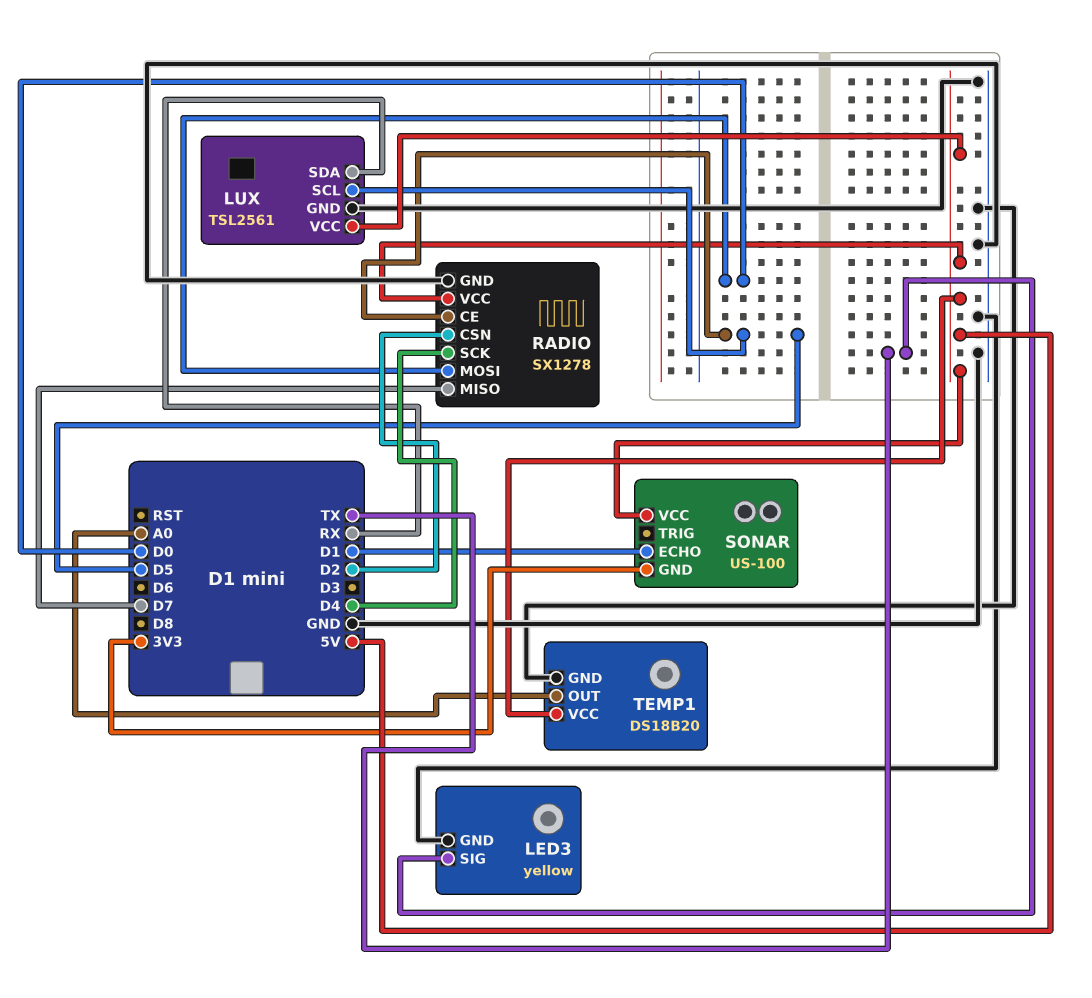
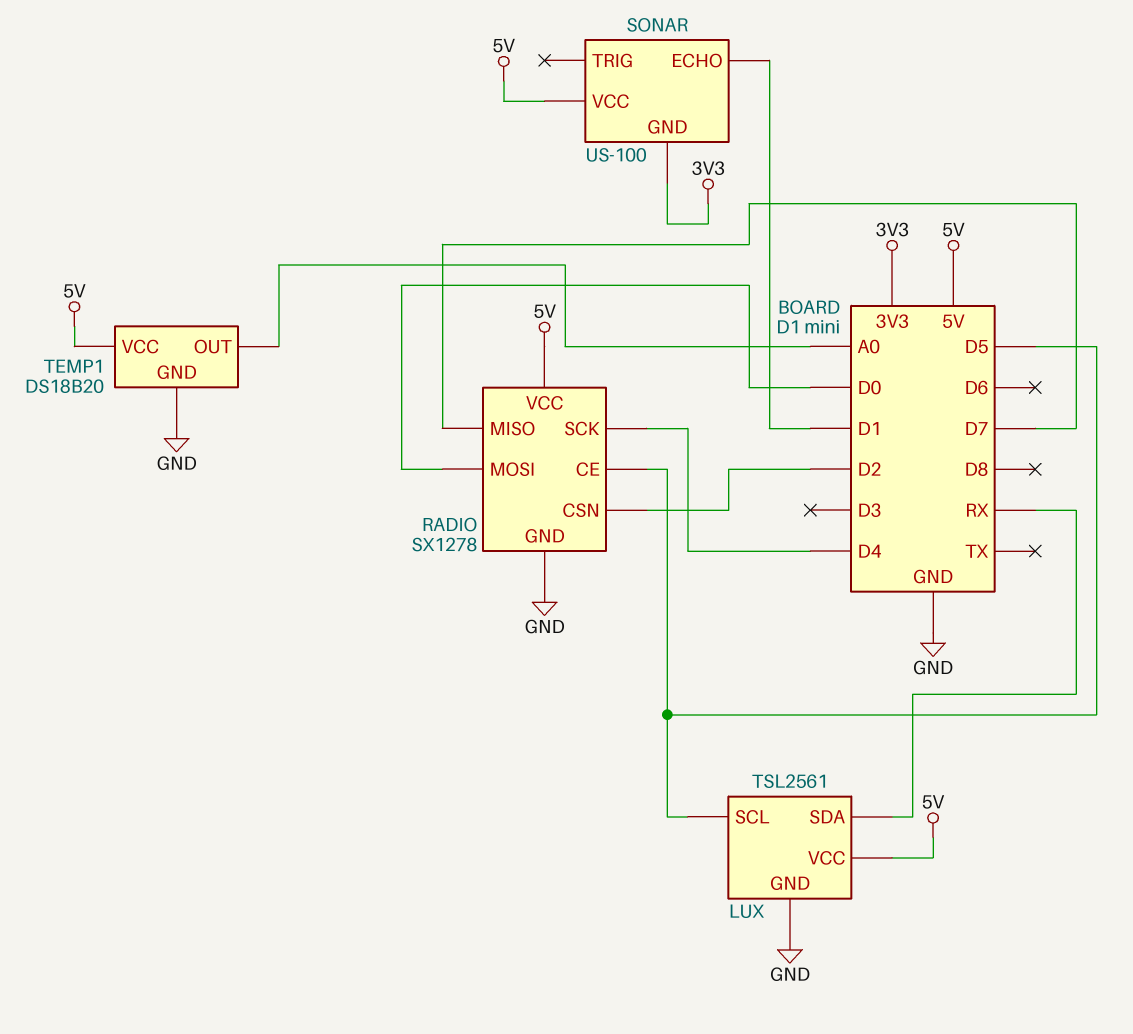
LED3: yellow -> none
LED3 pin GND: GND -> none
LED3 pin SIG: TX -> none

